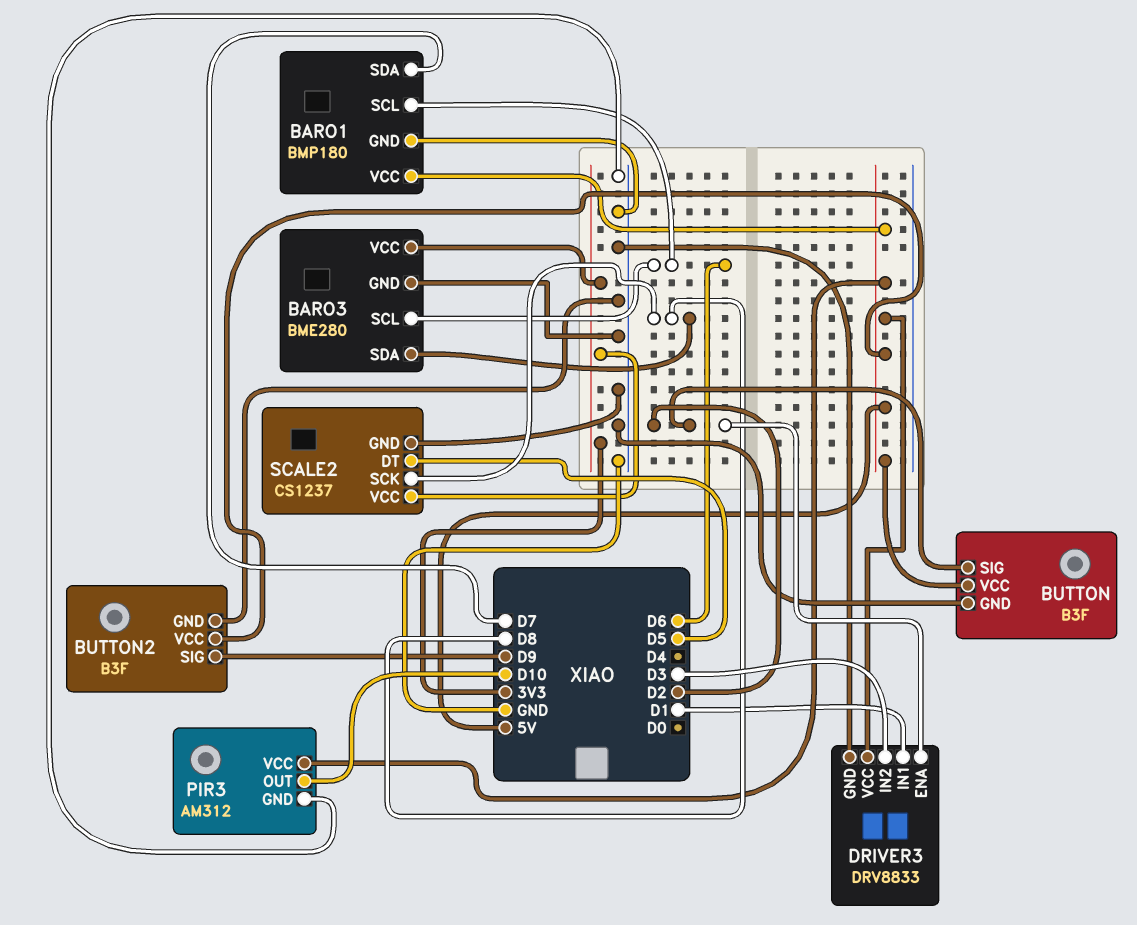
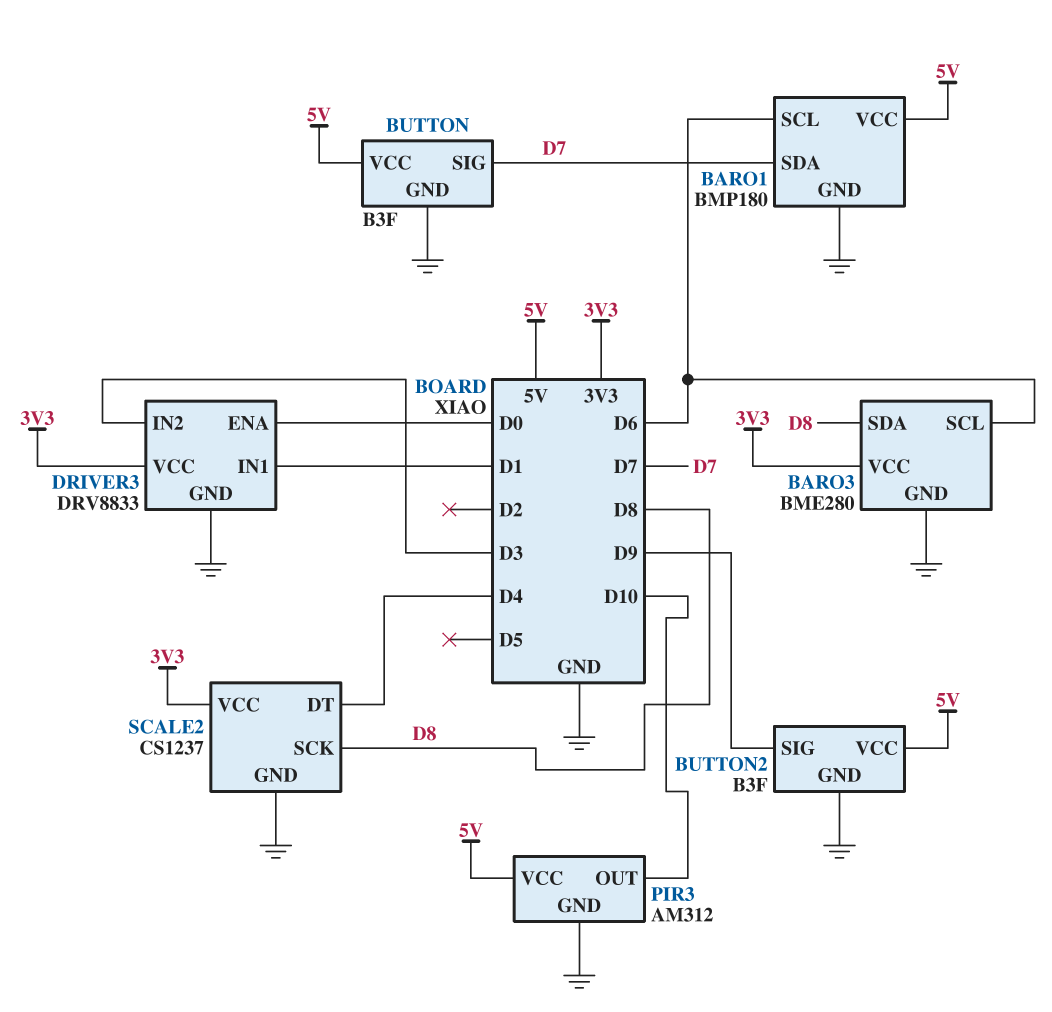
BUTTON pin SIG: D2 -> D7
DRIVER3 pin ENA: D2 -> D0
DRIVER3 pin VCC: 5V -> 3V3
SCALE2 pin DT: D5 -> D4

